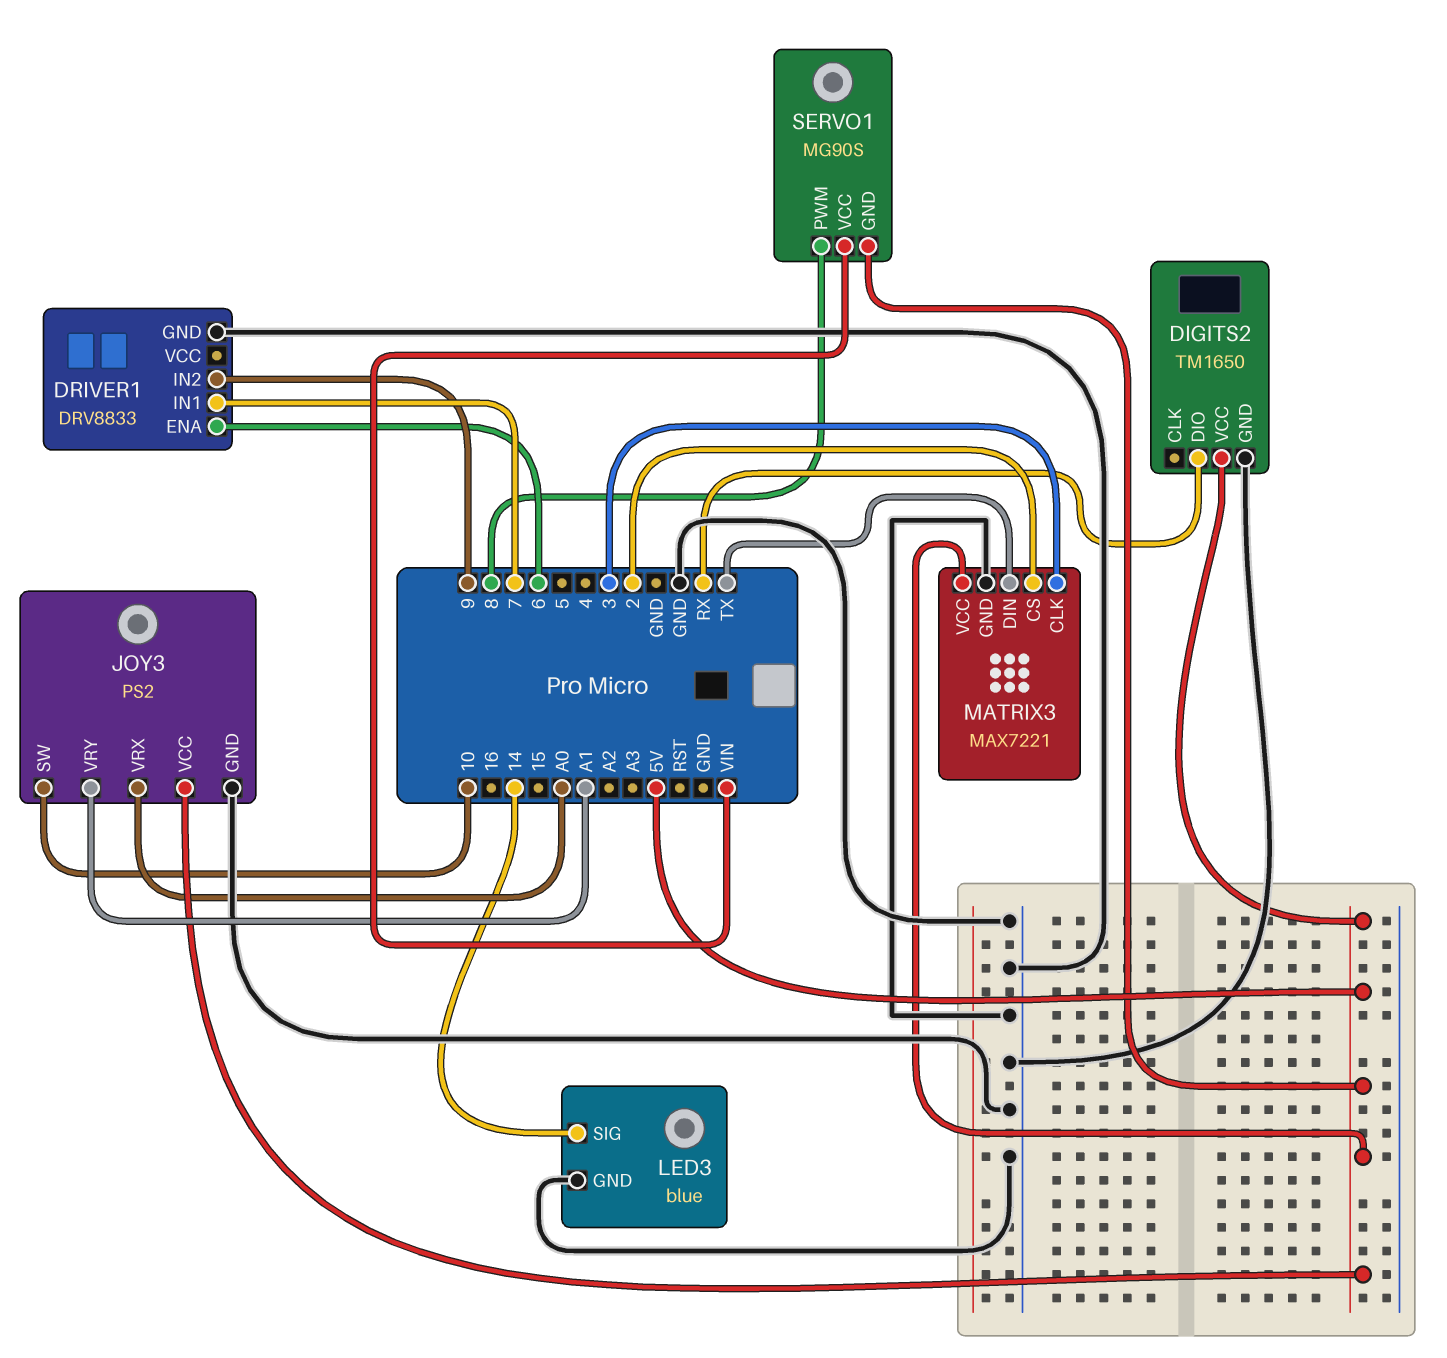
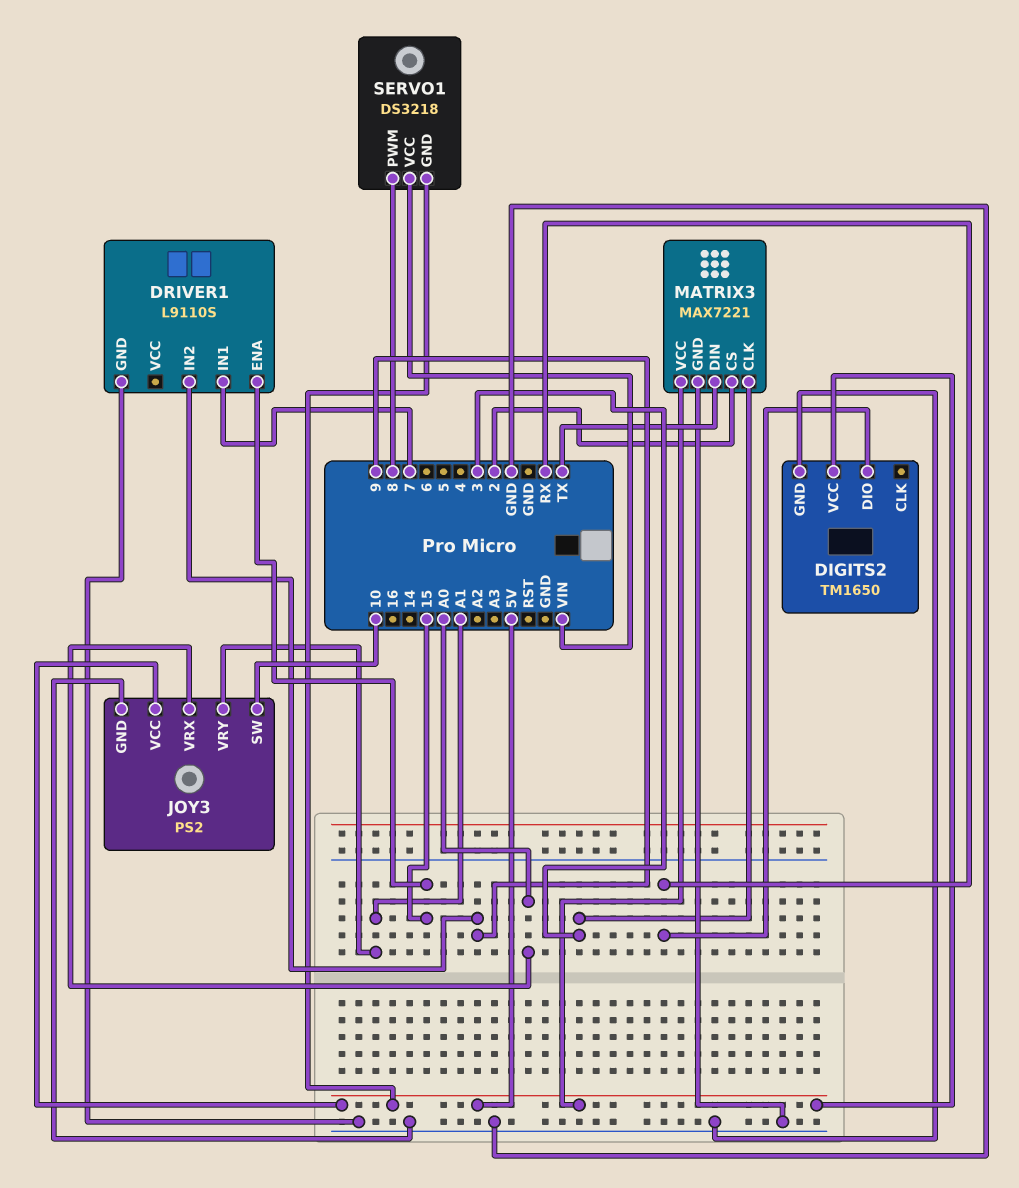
DRIVER1: DRV8833 -> L9110S
DRIVER1 pin ENA: 6 -> 15
LED3: blue -> none
LED3 pin GND: GND -> none
LED3 pin SIG: 14 -> none
SERVO1: MG90S -> DS3218

